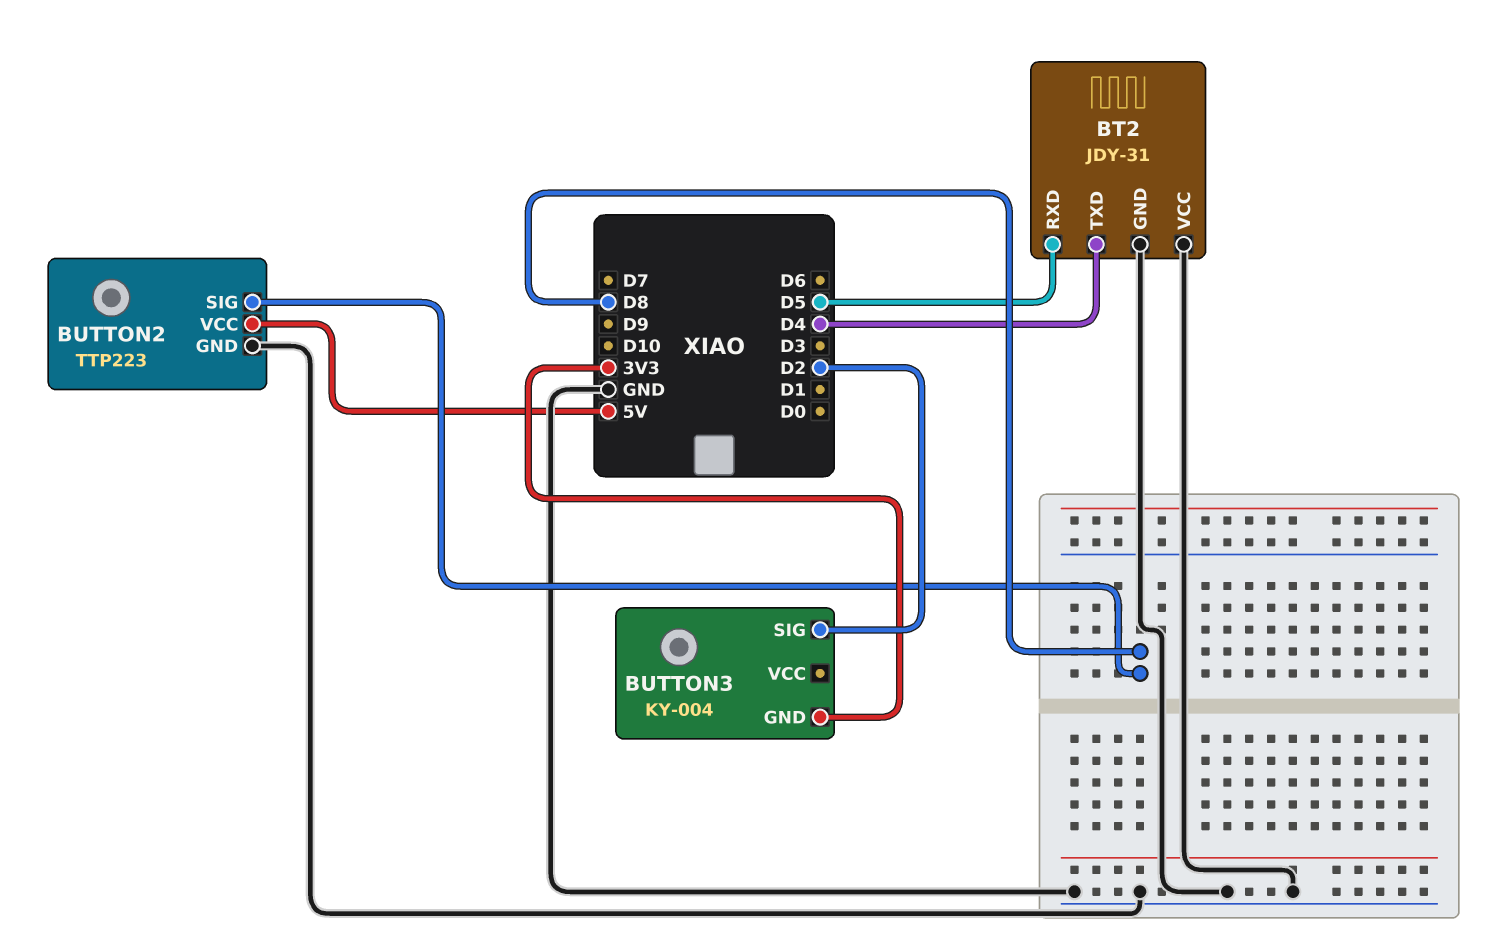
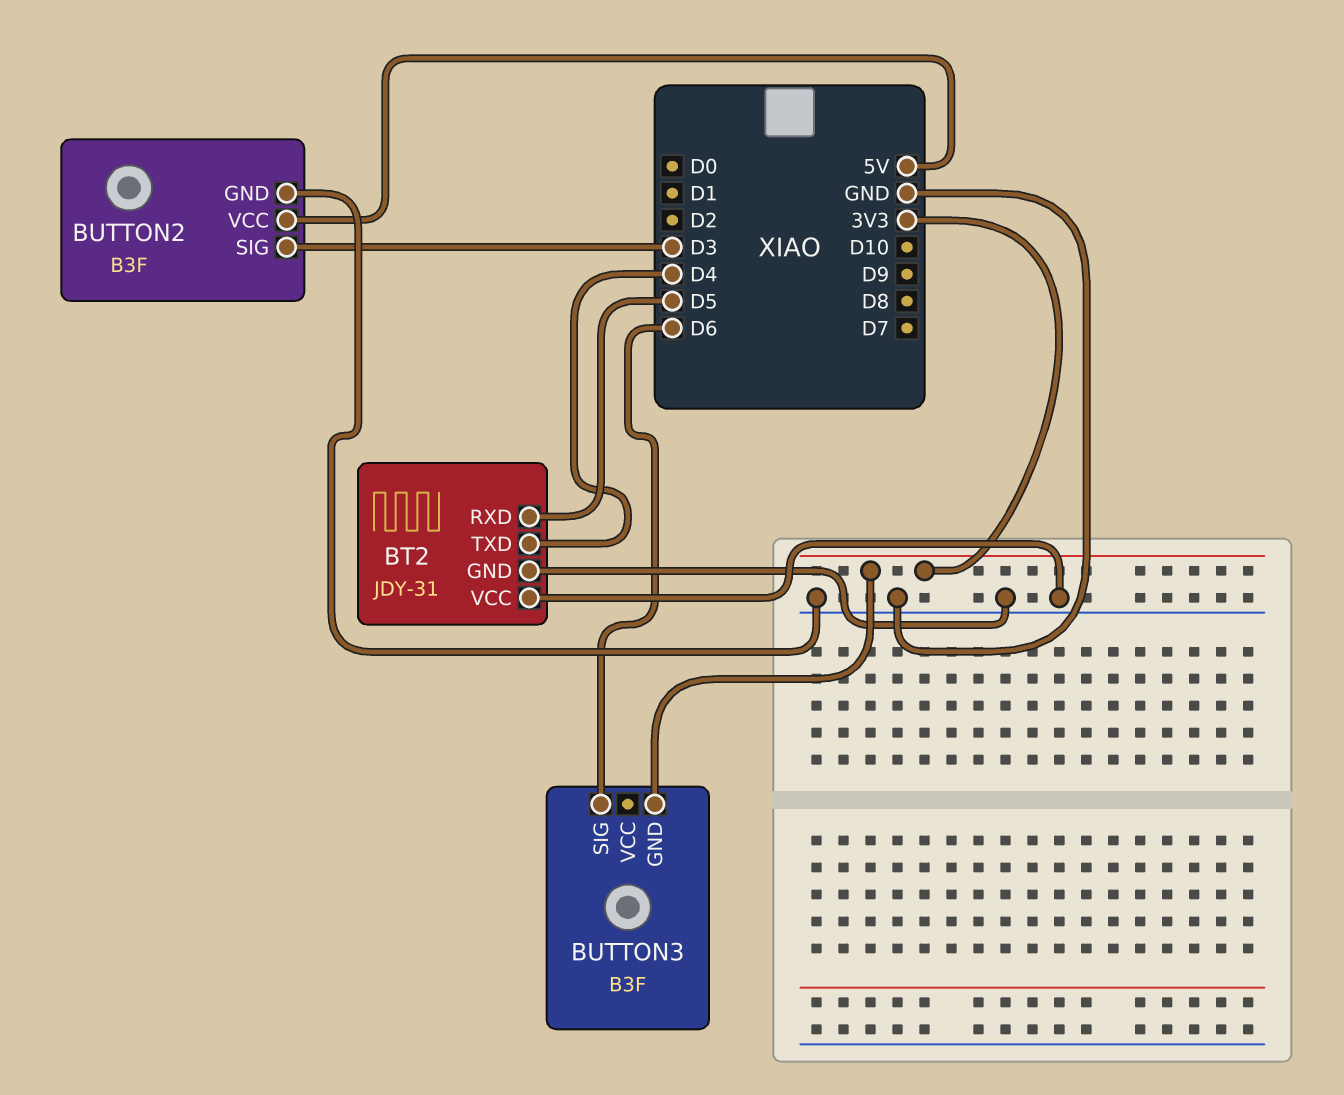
BUTTON2: TTP223 -> B3F
BUTTON2 pin SIG: D8 -> D3
BUTTON3: KY-004 -> B3F
BUTTON3 pin SIG: D2 -> D6

